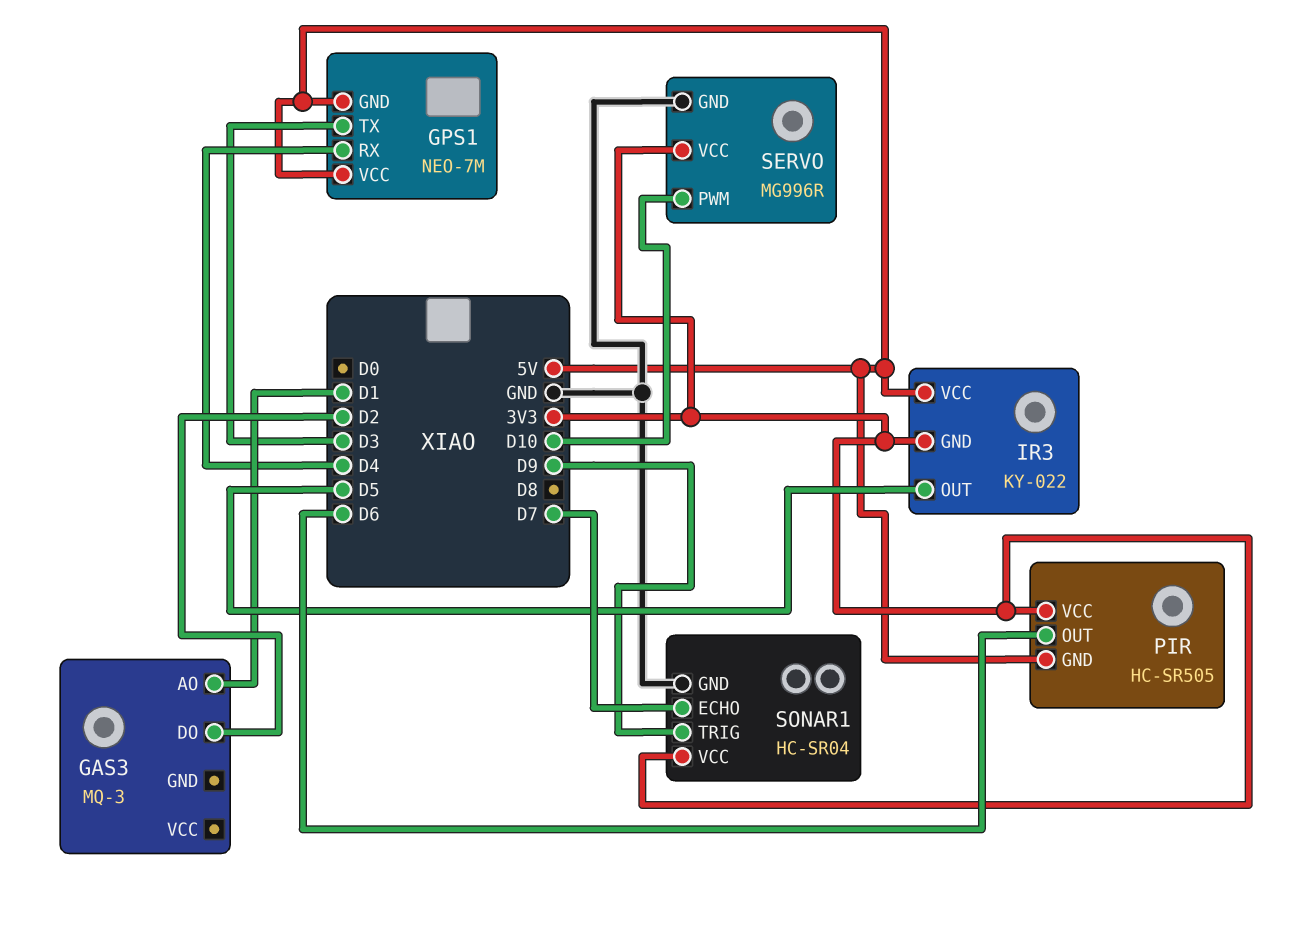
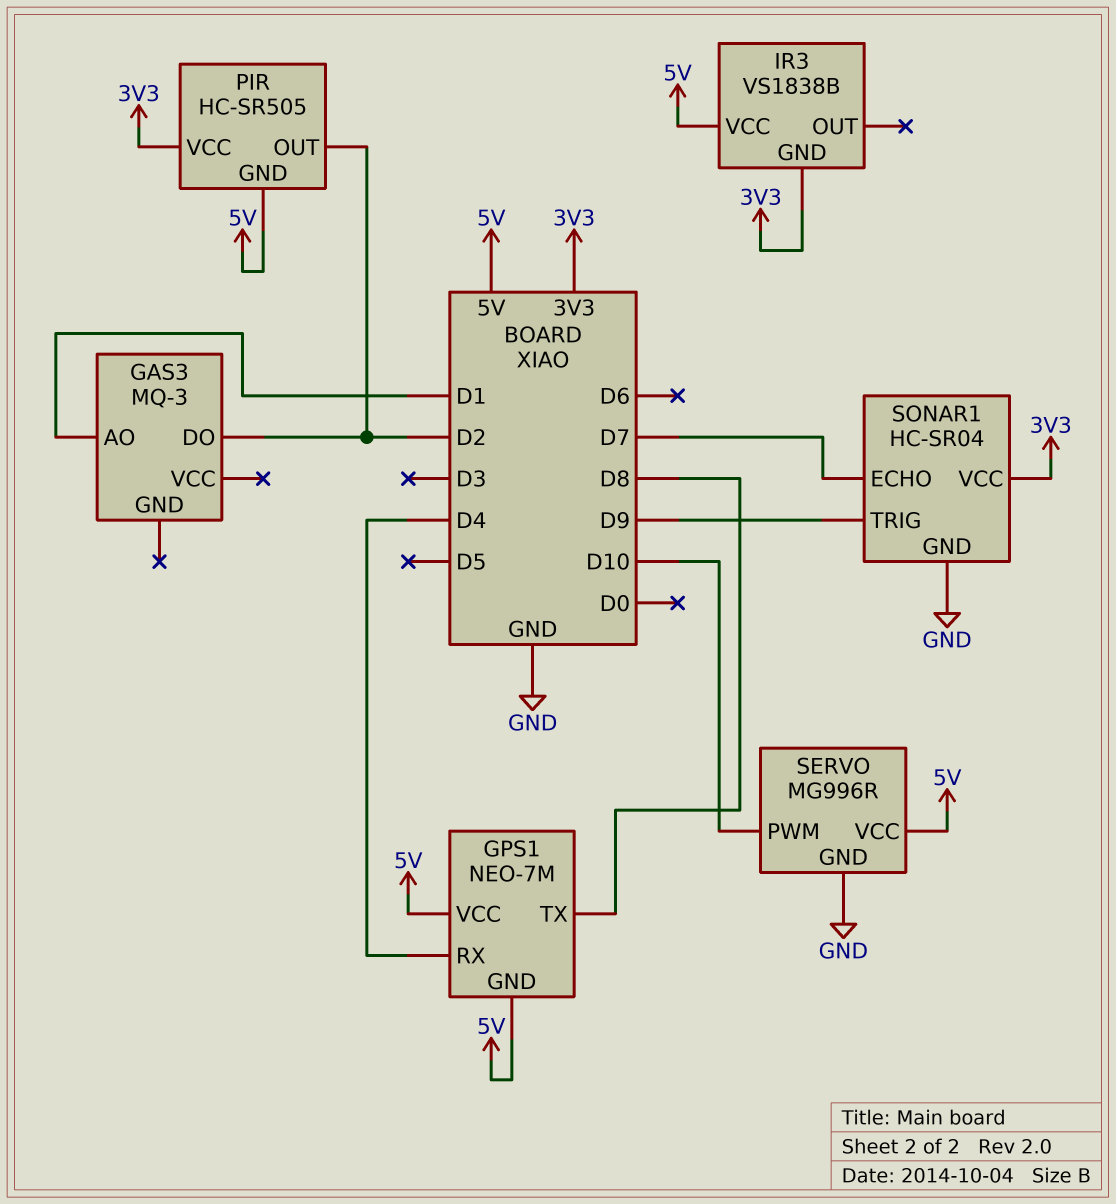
GPS1 pin TX: D3 -> D8
IR3: KY-022 -> VS1838B
IR3 pin OUT: D5 -> none
PIR pin OUT: D6 -> D2
SERVO pin VCC: 3V3 -> 5V

